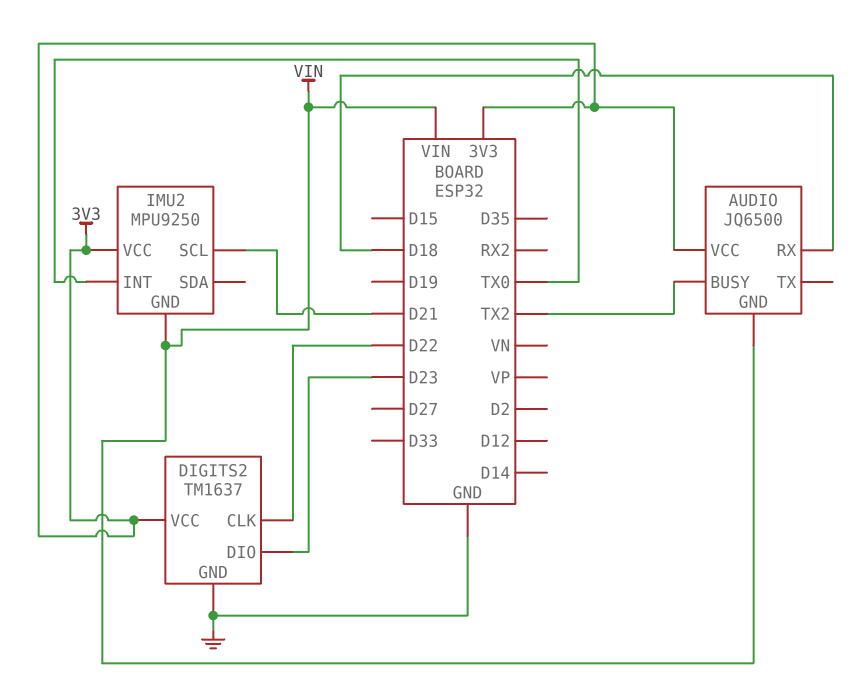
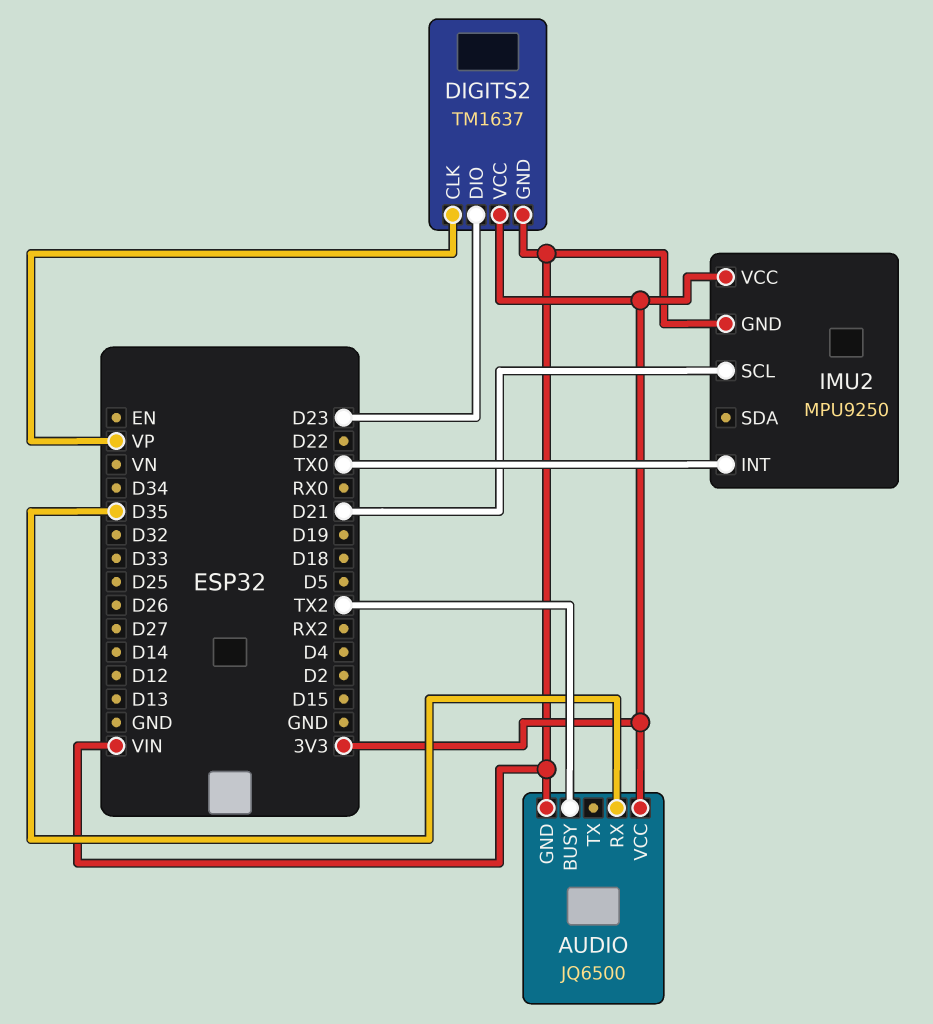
AUDIO pin RX: D18 -> D35
DIGITS2 pin CLK: D22 -> VP
DIGITS2 pin GND: GND -> VIN

